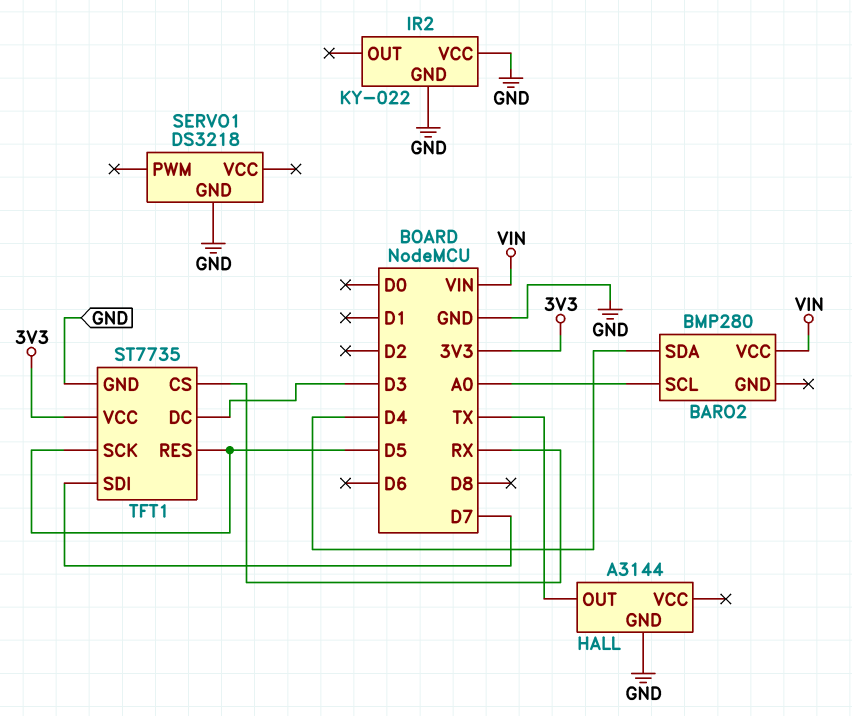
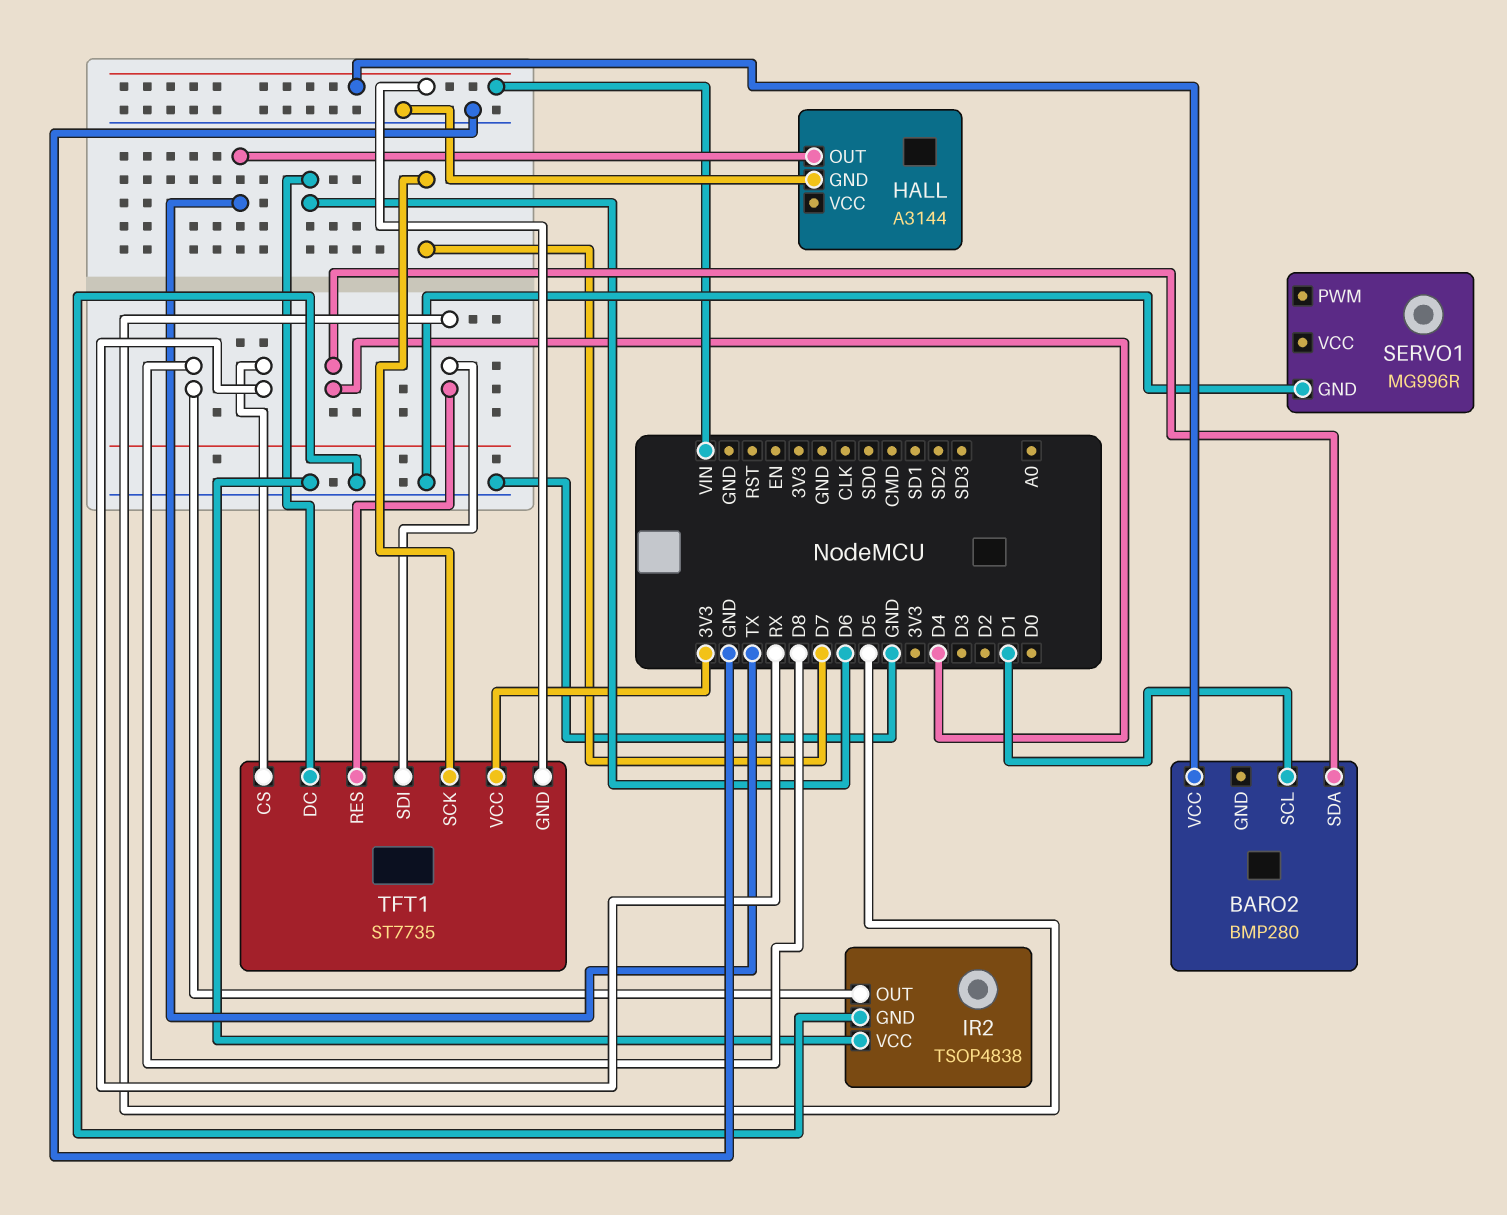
BARO2 pin SCL: A0 -> D1
IR2: KY-022 -> TSOP4838
IR2 pin OUT: none -> D8
SERVO1: DS3218 -> MG996R
TFT1 pin DC: D3 -> D6
TFT1 pin GND: GND -> VIN
TFT1 pin SCK: D5 -> D7
TFT1 pin SDI: D7 -> D5

